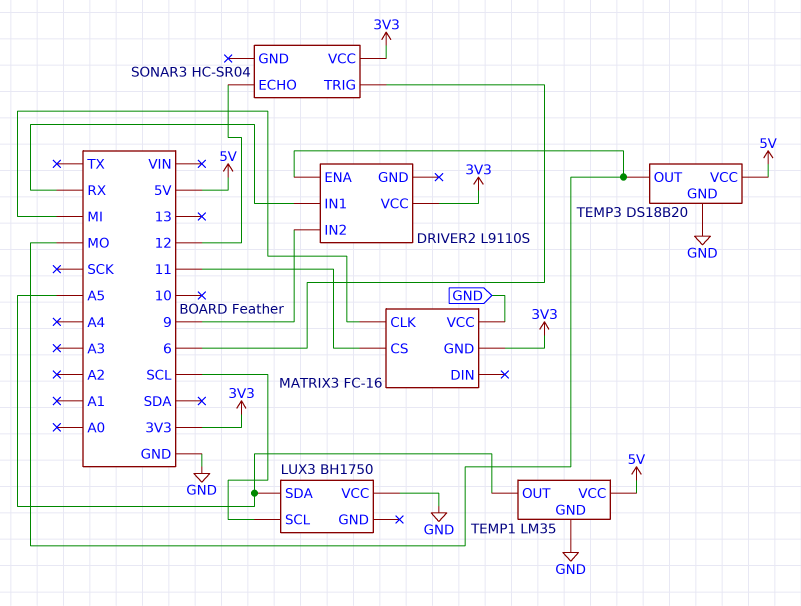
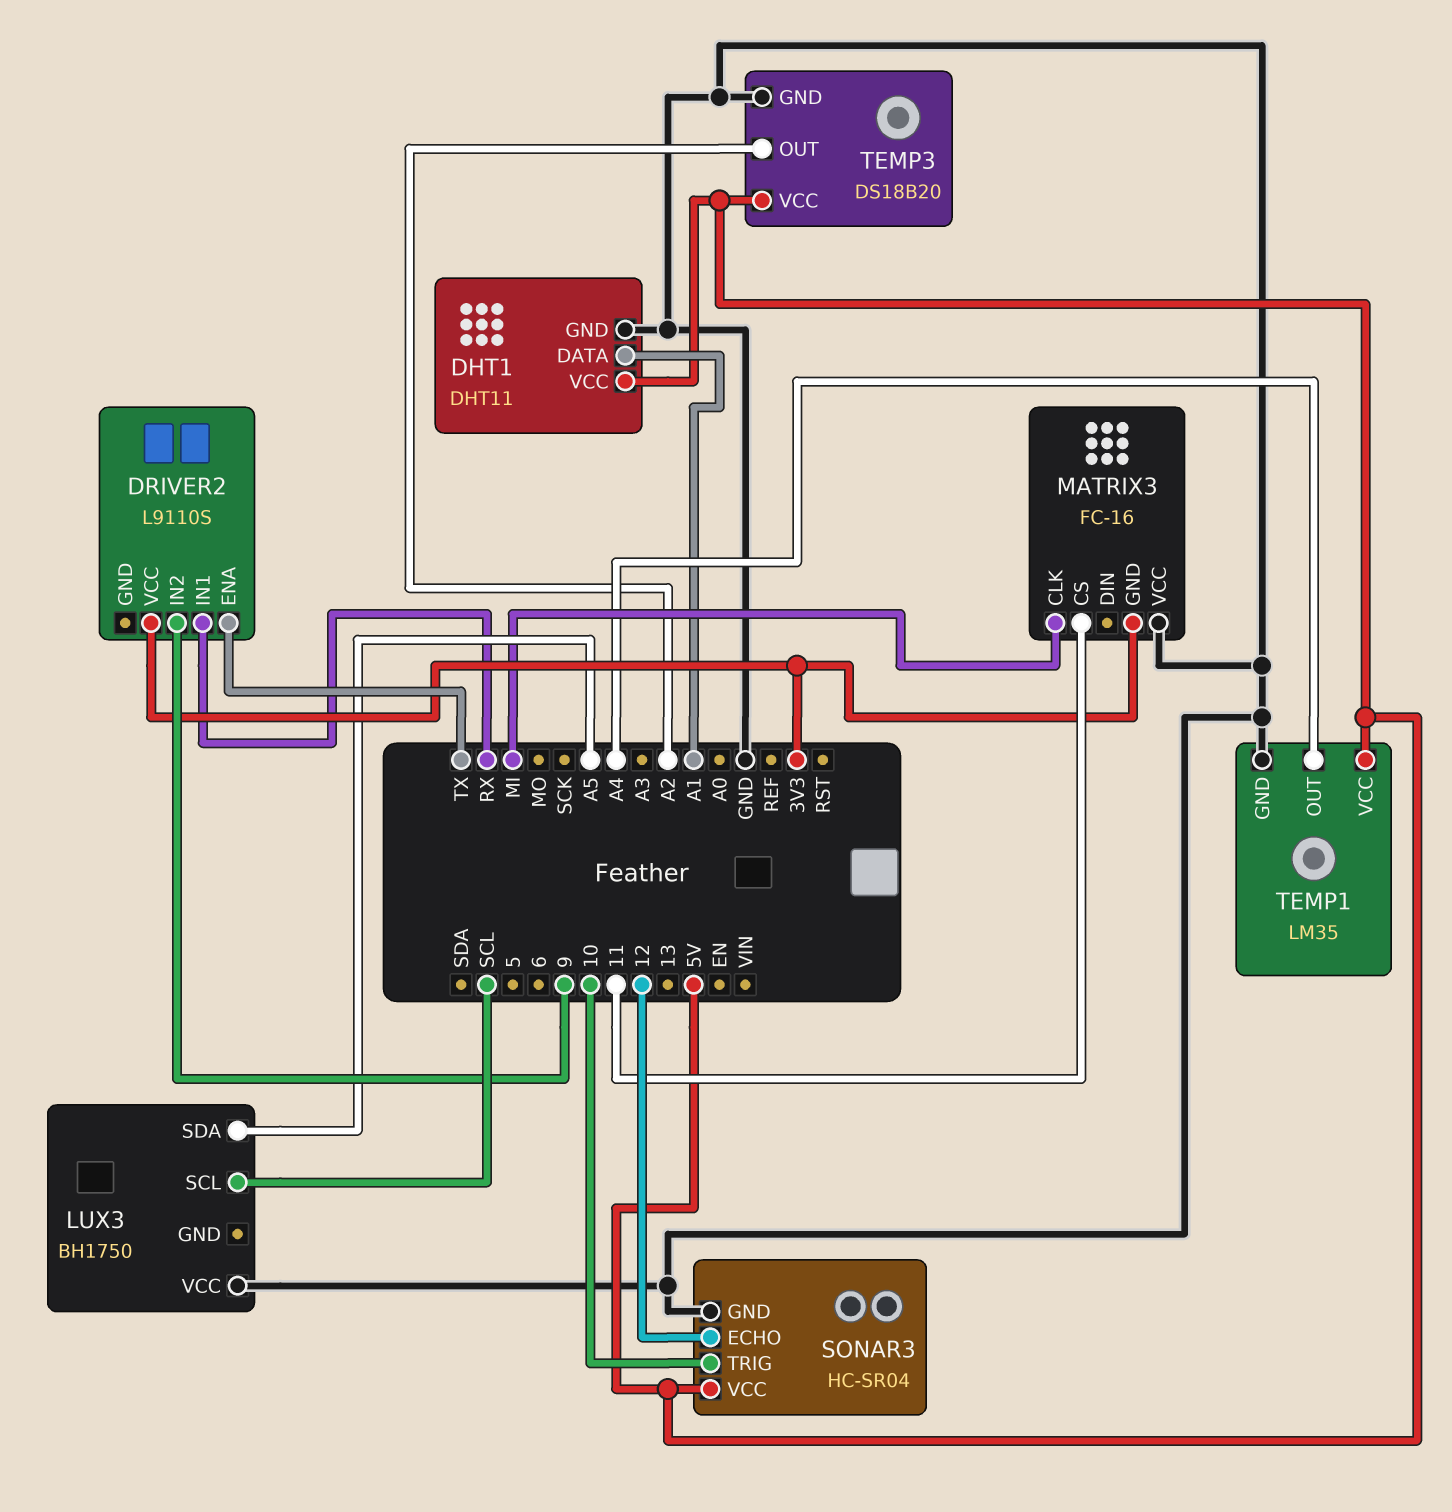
DHT1: none -> DHT11
DHT1 pin DATA: none -> A1
DHT1 pin GND: none -> GND
DHT1 pin VCC: none -> 5V
DRIVER2 pin ENA: MO -> TX
SONAR3 pin GND: none -> GND
SONAR3 pin TRIG: 6 -> 10
SONAR3 pin VCC: 3V3 -> 5V
TEMP1 pin OUT: A5 -> A4
TEMP3 pin OUT: MO -> A2

